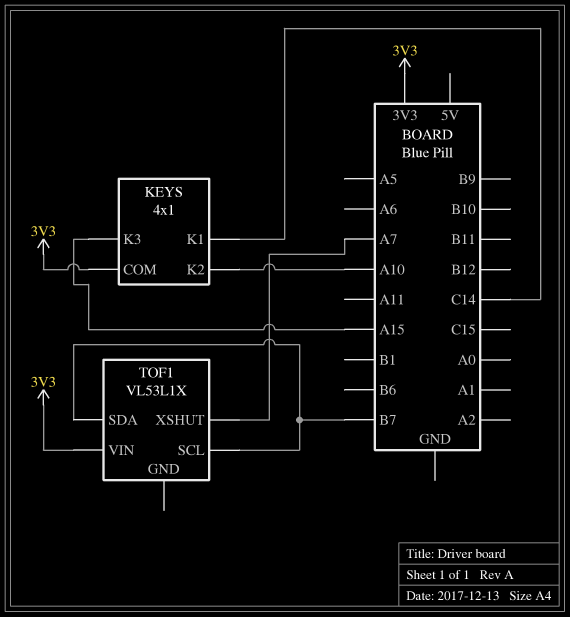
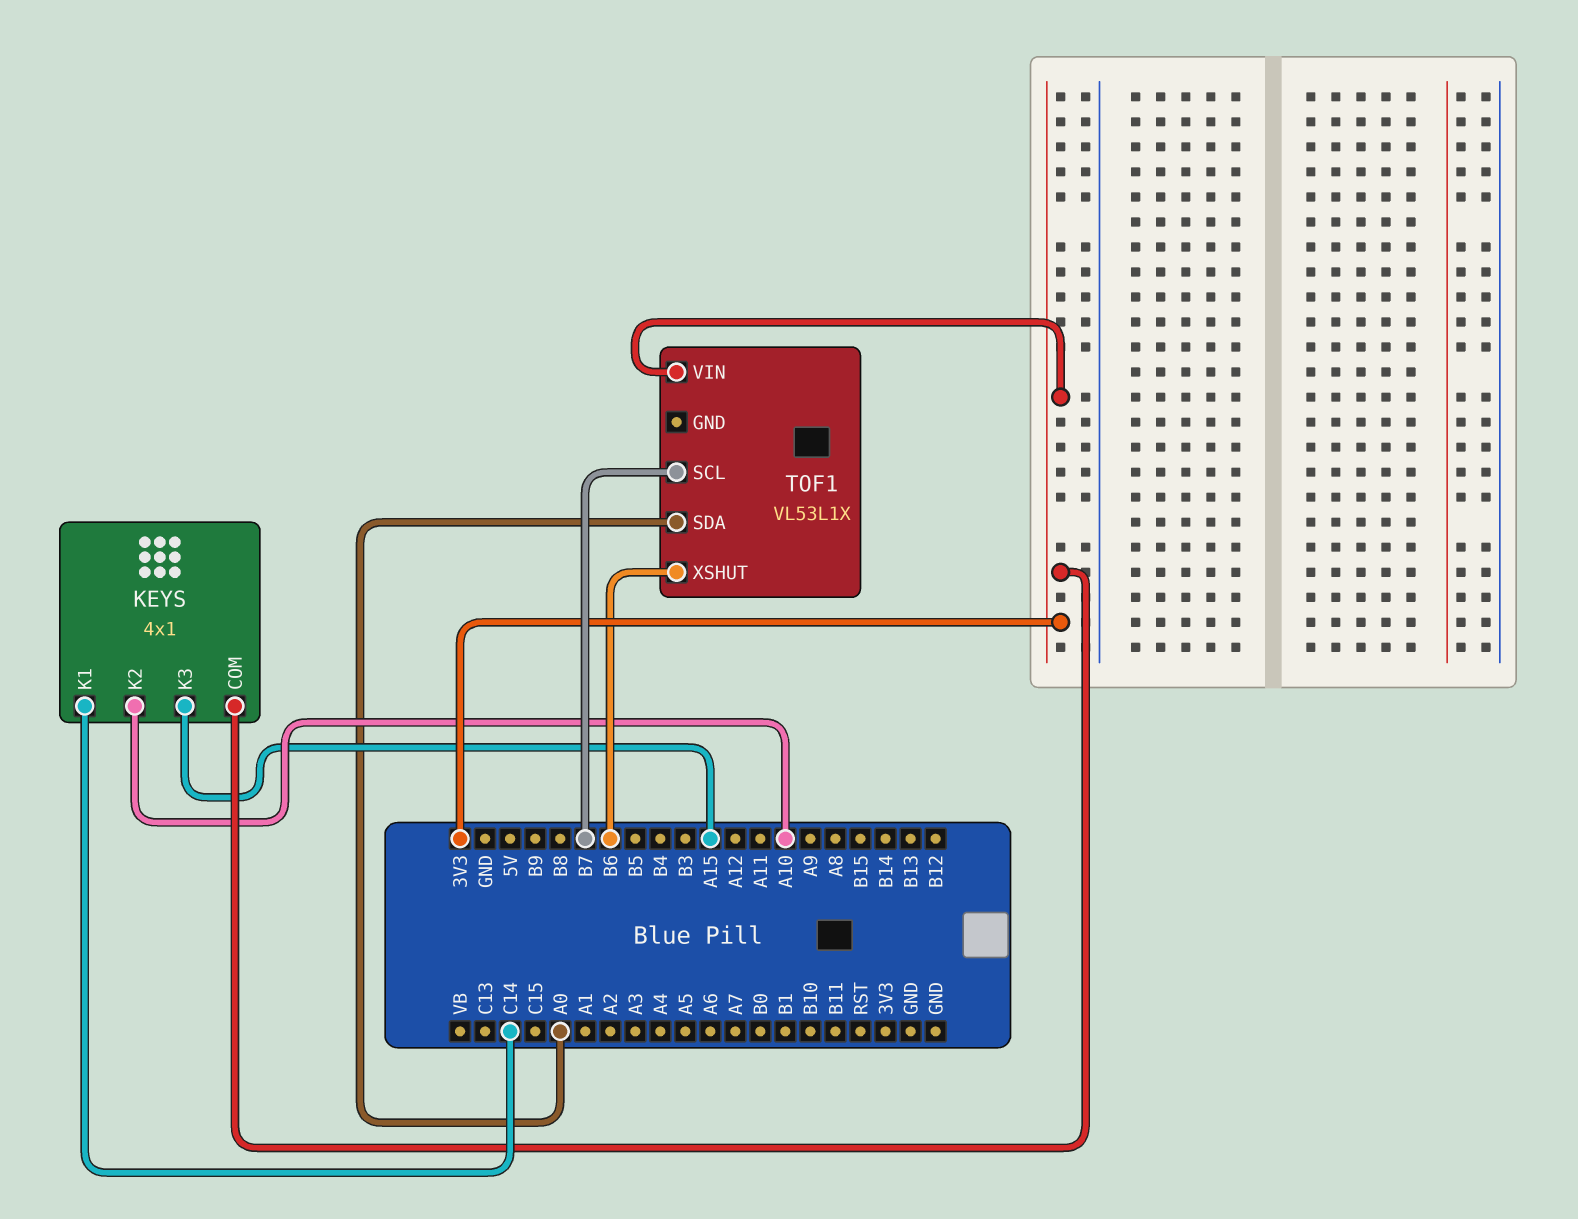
TOF1 pin SDA: B7 -> A0
TOF1 pin XSHUT: A7 -> B6

